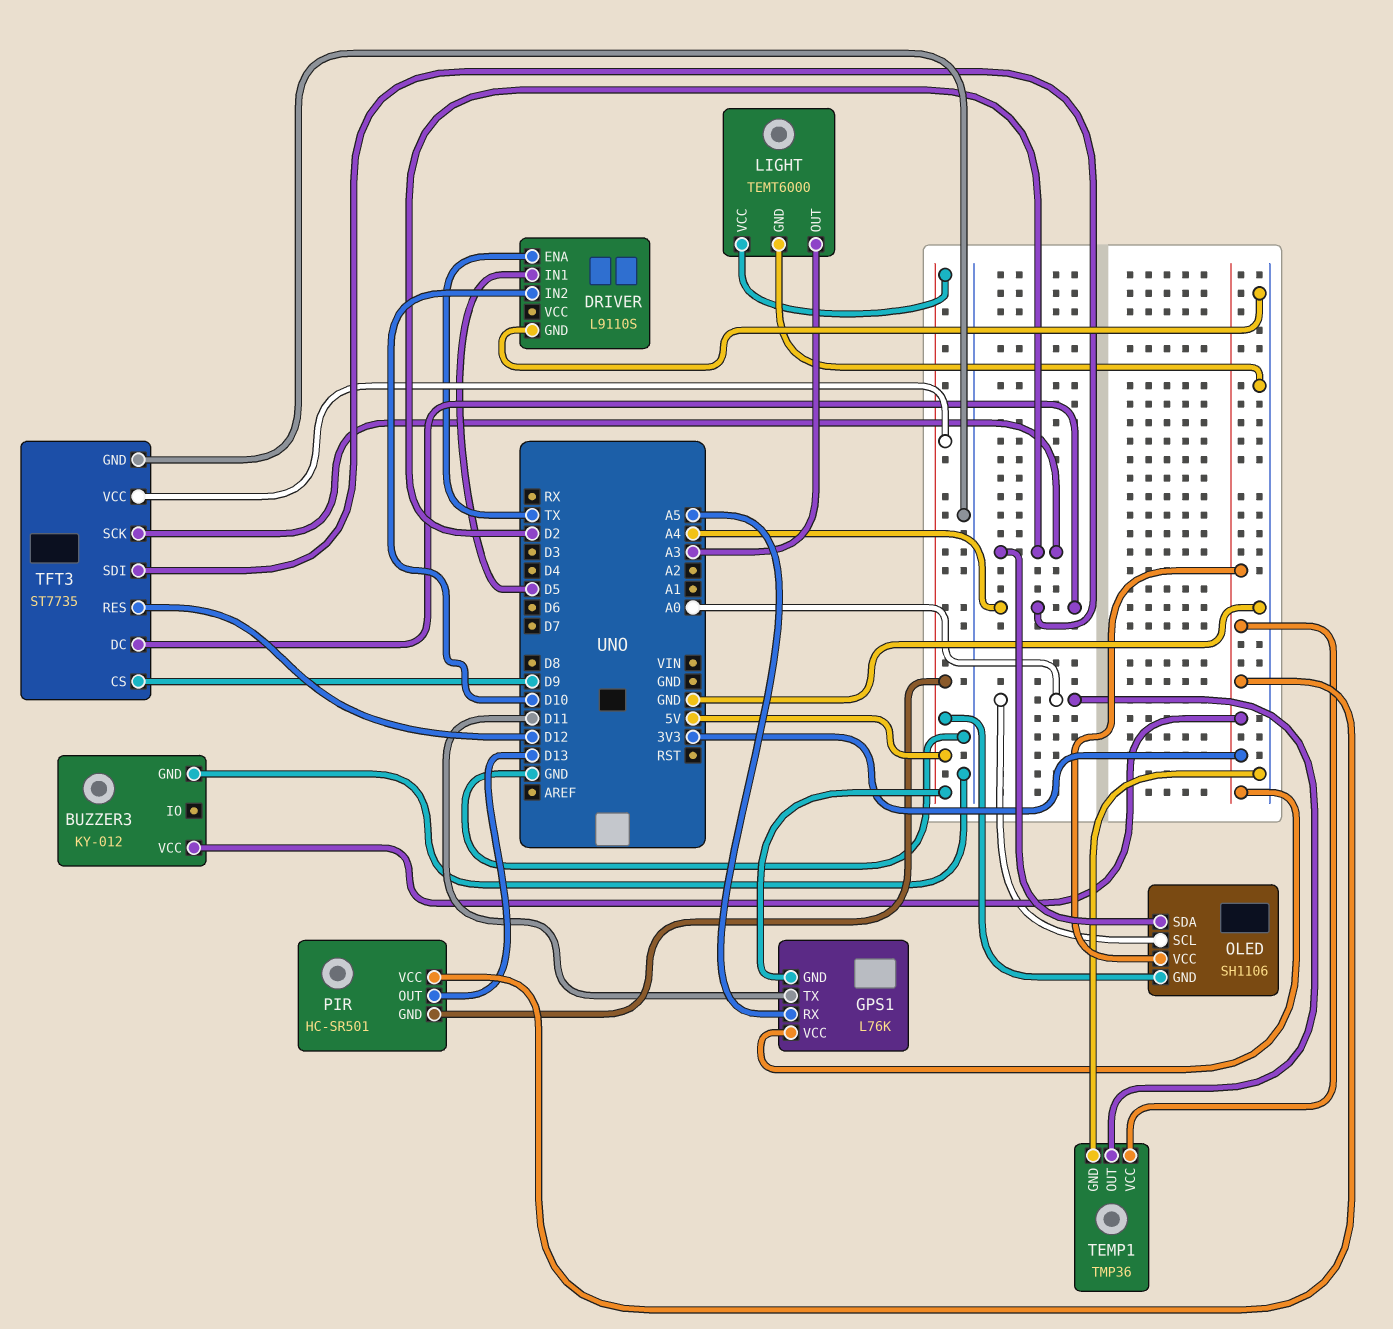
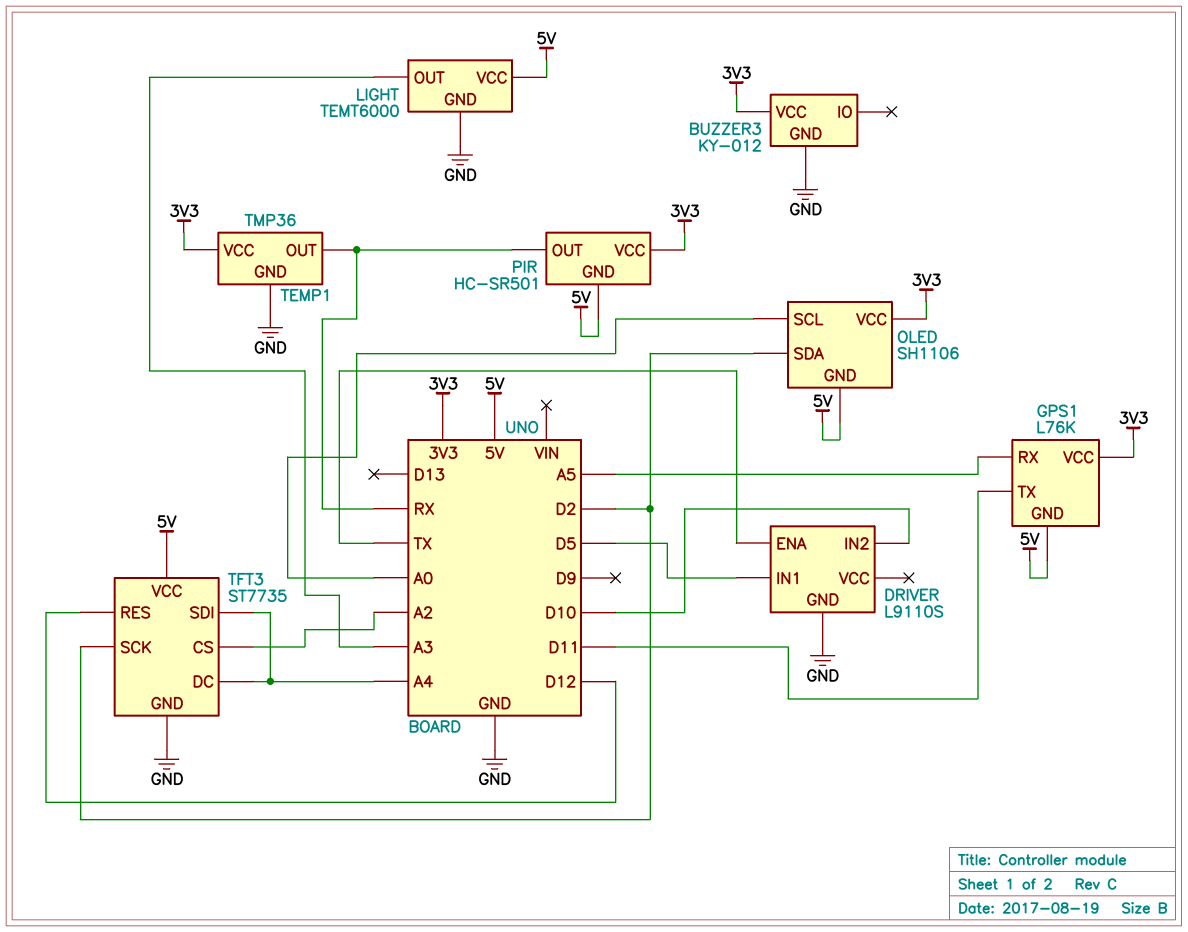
PIR pin OUT: D13 -> RX
TEMP1 pin OUT: A0 -> RX
TFT3 pin CS: D9 -> A2

